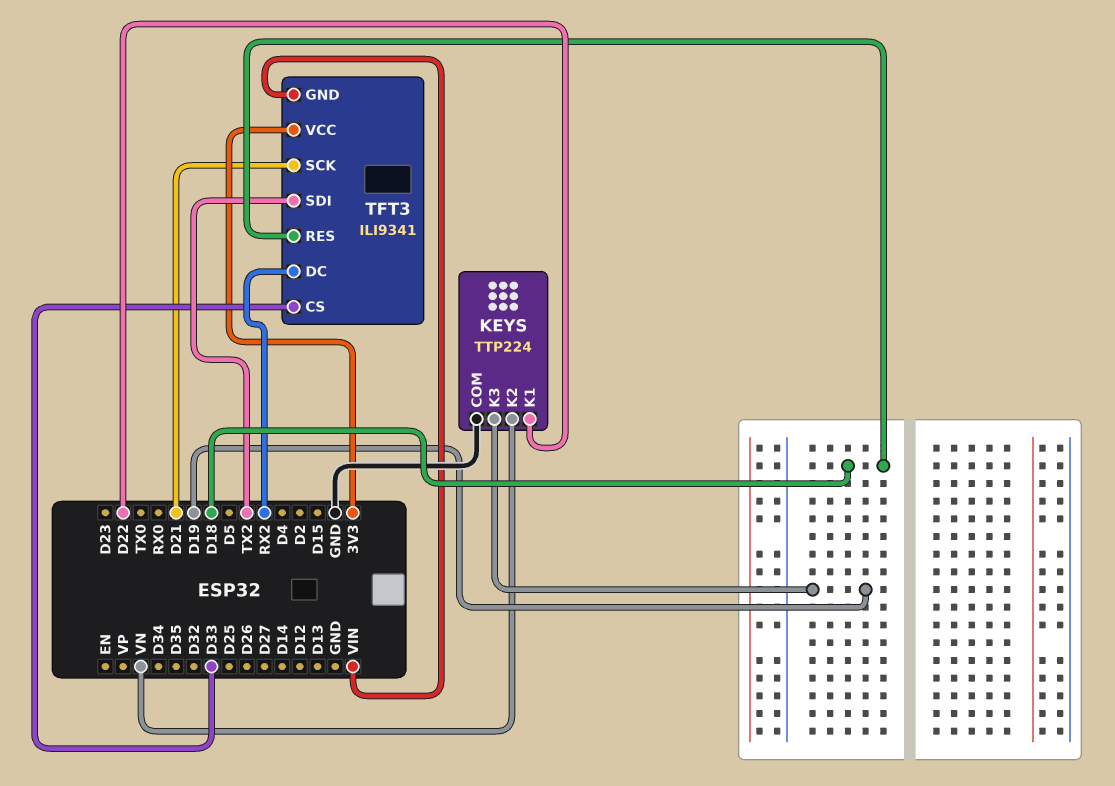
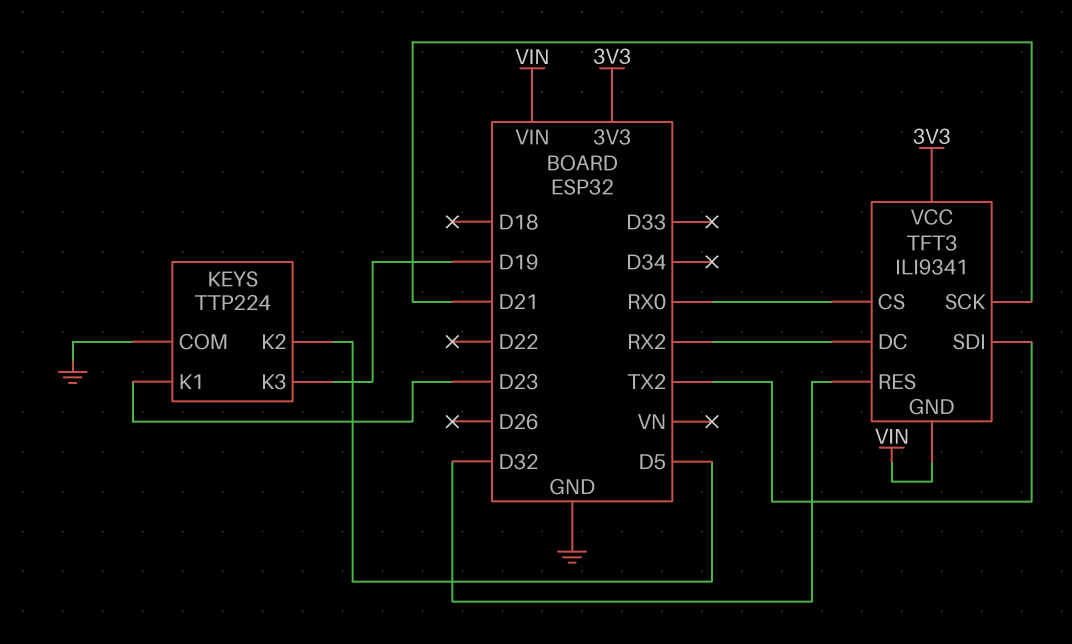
KEYS pin K1: D22 -> D23
KEYS pin K2: VN -> D5
TFT3 pin CS: D33 -> RX0
TFT3 pin RES: D18 -> D32

